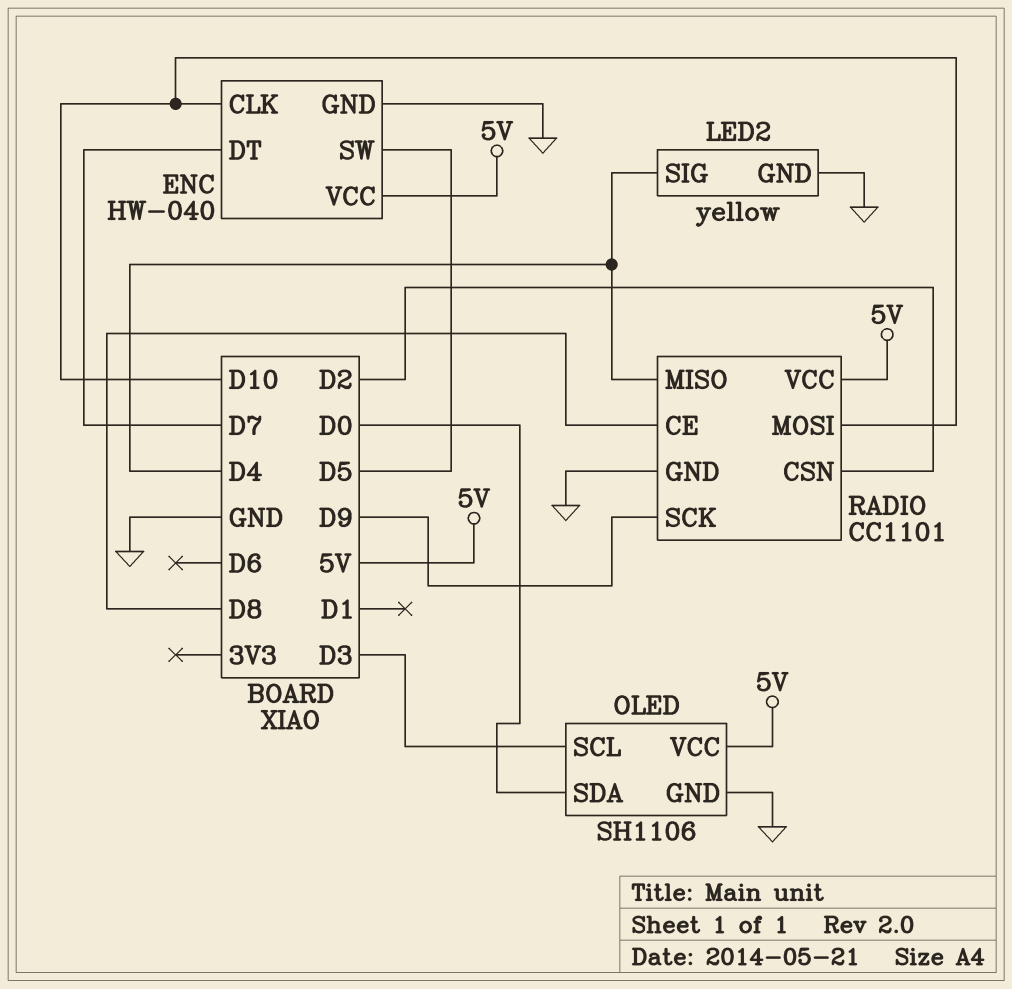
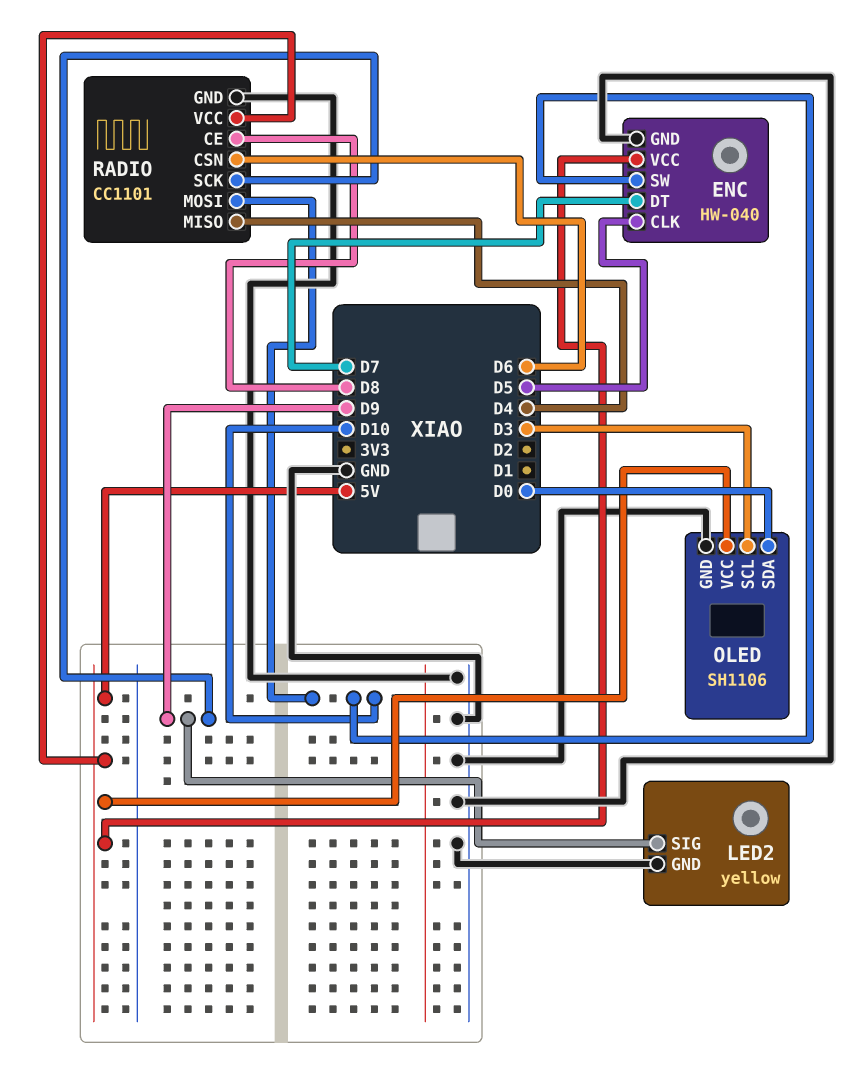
ENC pin CLK: D10 -> D5
ENC pin SW: D5 -> D10
LED2 pin SIG: D4 -> D9
RADIO pin CSN: D2 -> D6

